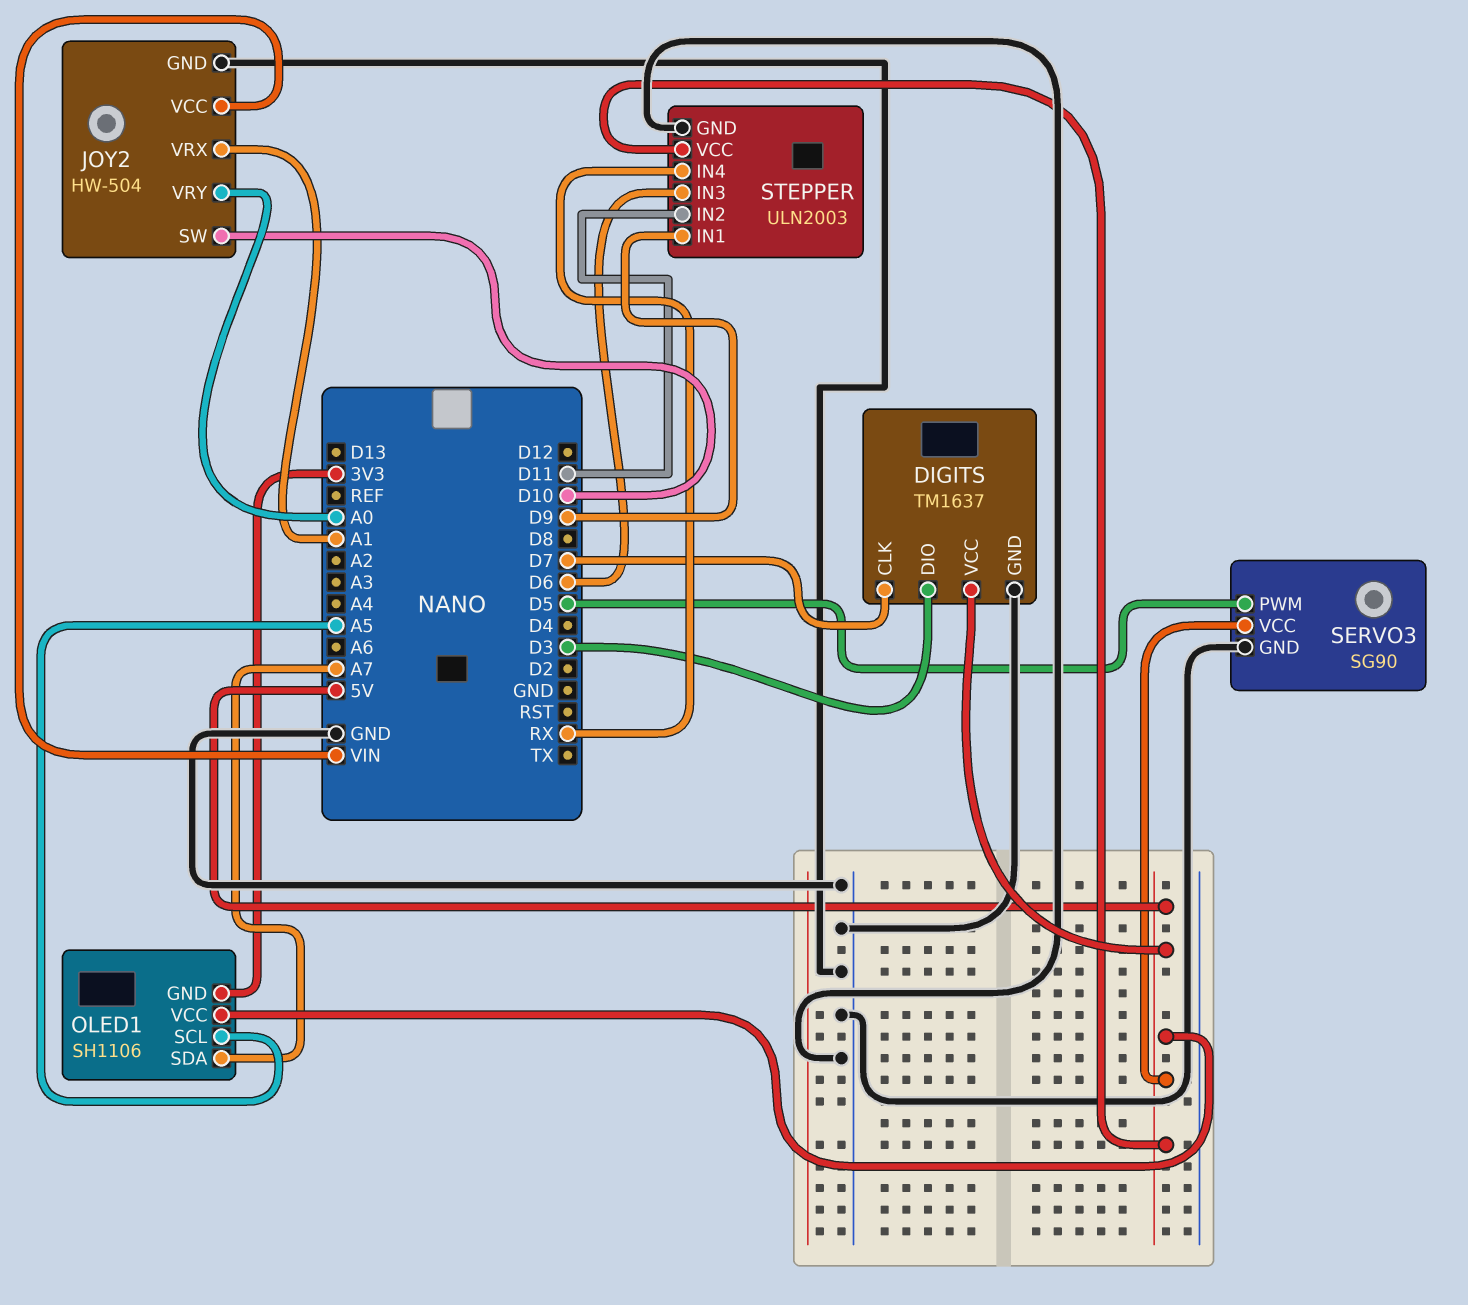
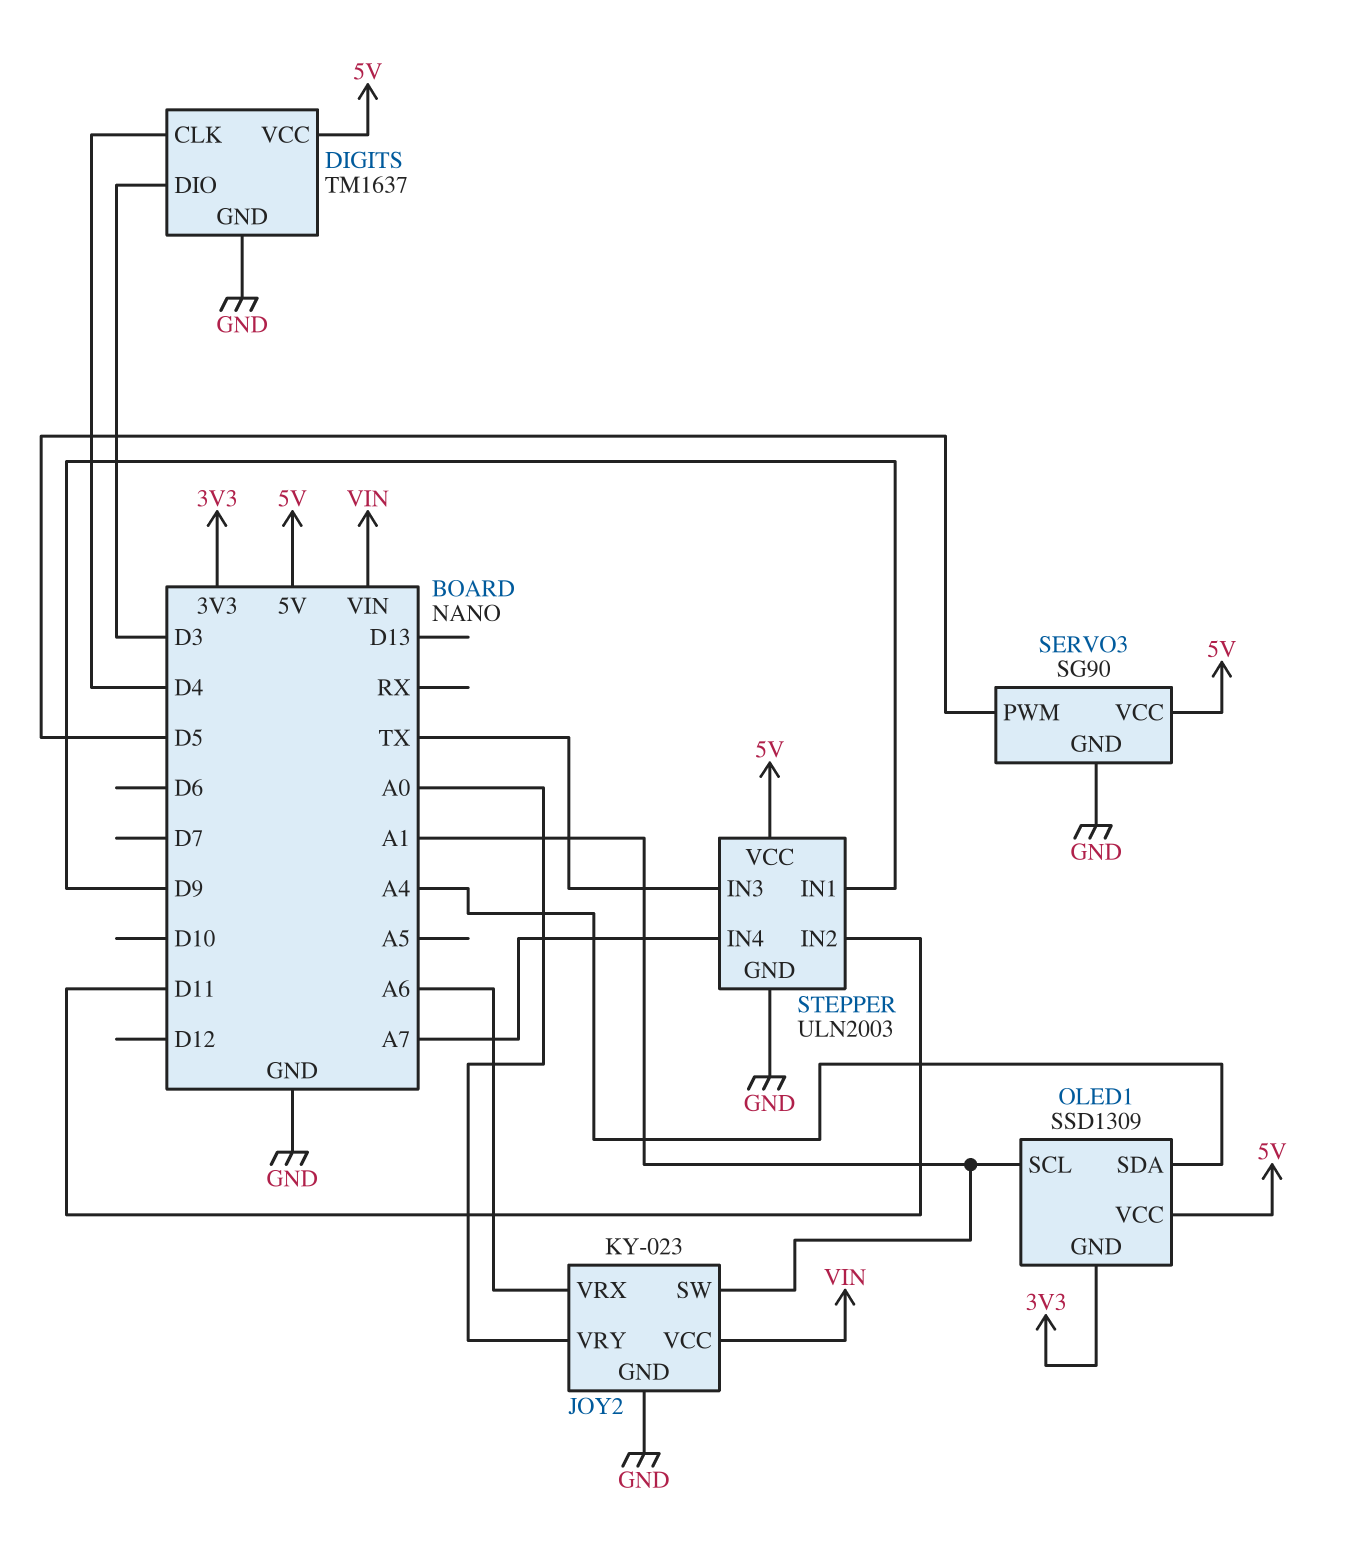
DIGITS pin CLK: D7 -> D4
JOY2: HW-504 -> KY-023
JOY2 pin SW: D10 -> A1
JOY2 pin VRX: A1 -> A6
OLED1: SH1106 -> SSD1309
OLED1 pin SCL: A5 -> A1
OLED1 pin SDA: A7 -> A4
STEPPER pin IN3: D6 -> TX
STEPPER pin IN4: RX -> A7

